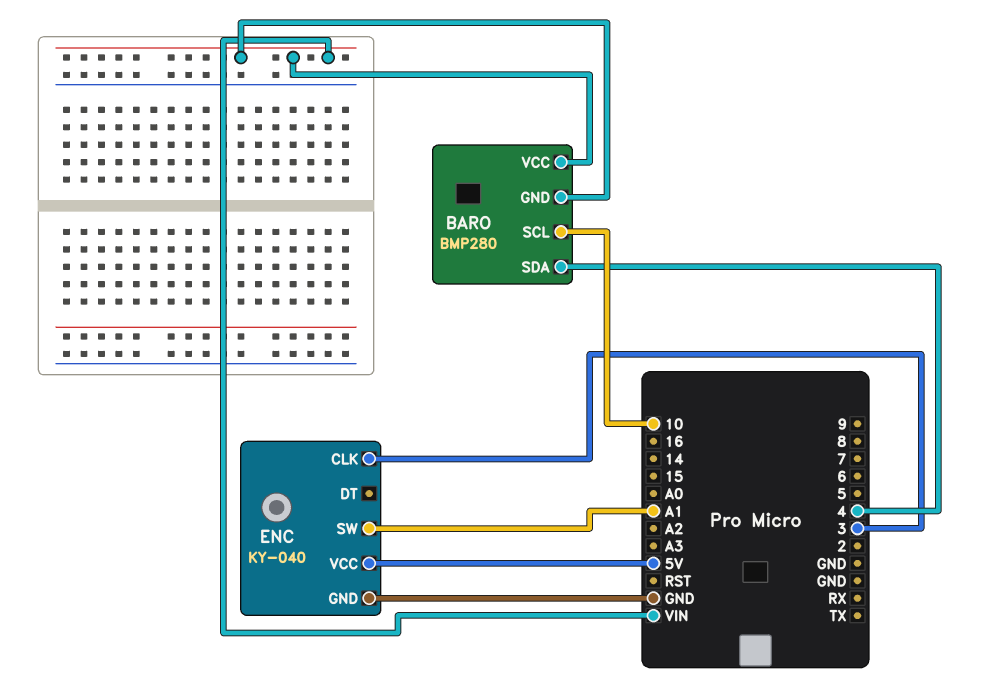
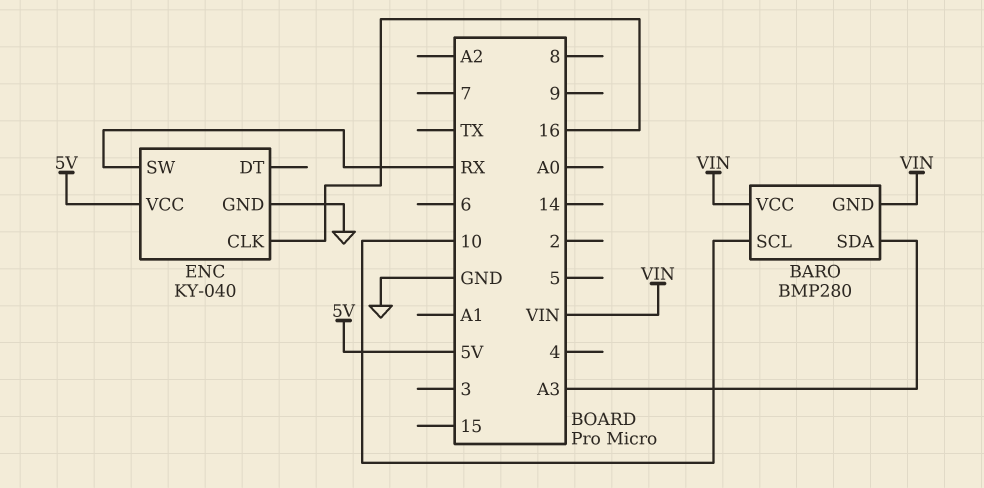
BARO pin SDA: 4 -> A3
ENC pin CLK: 3 -> 16
ENC pin SW: A1 -> RX

